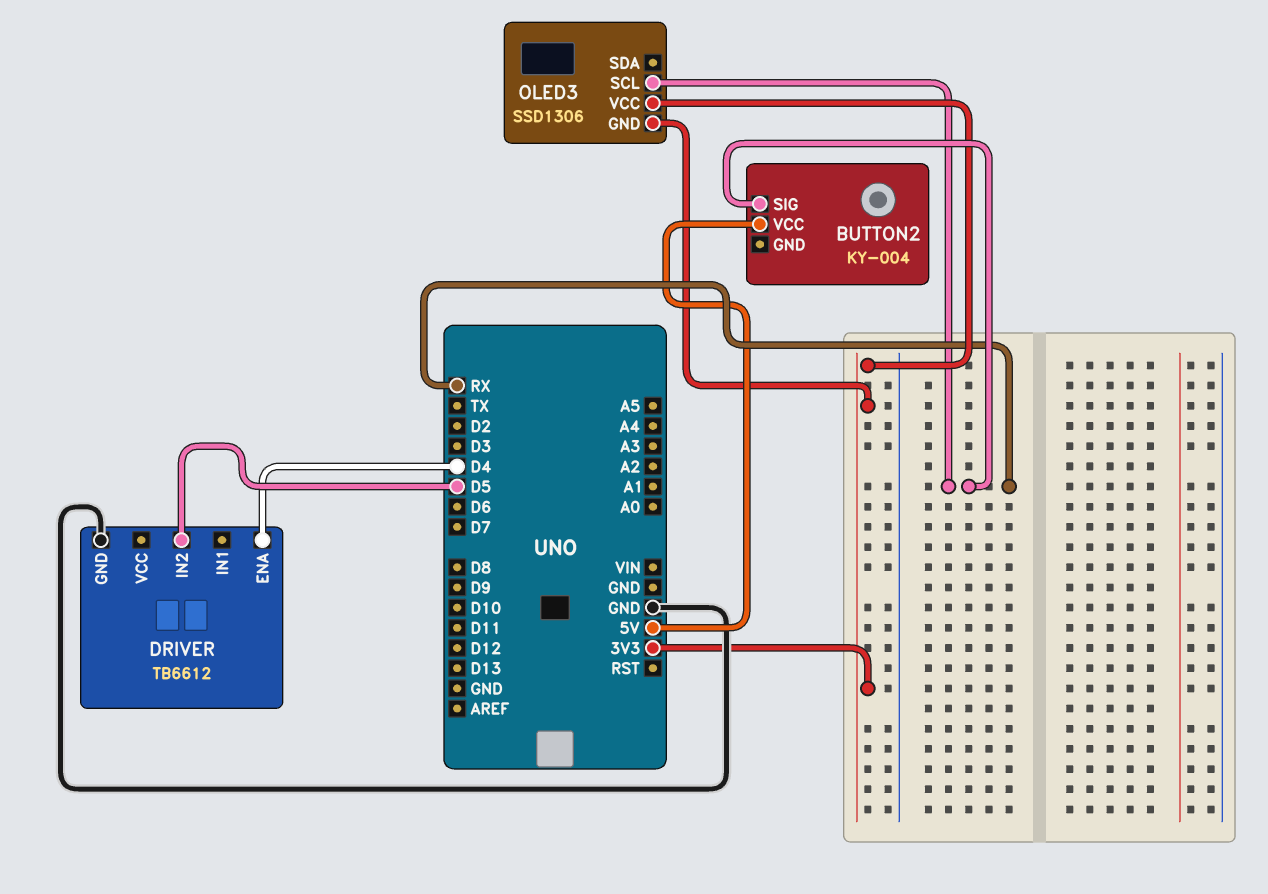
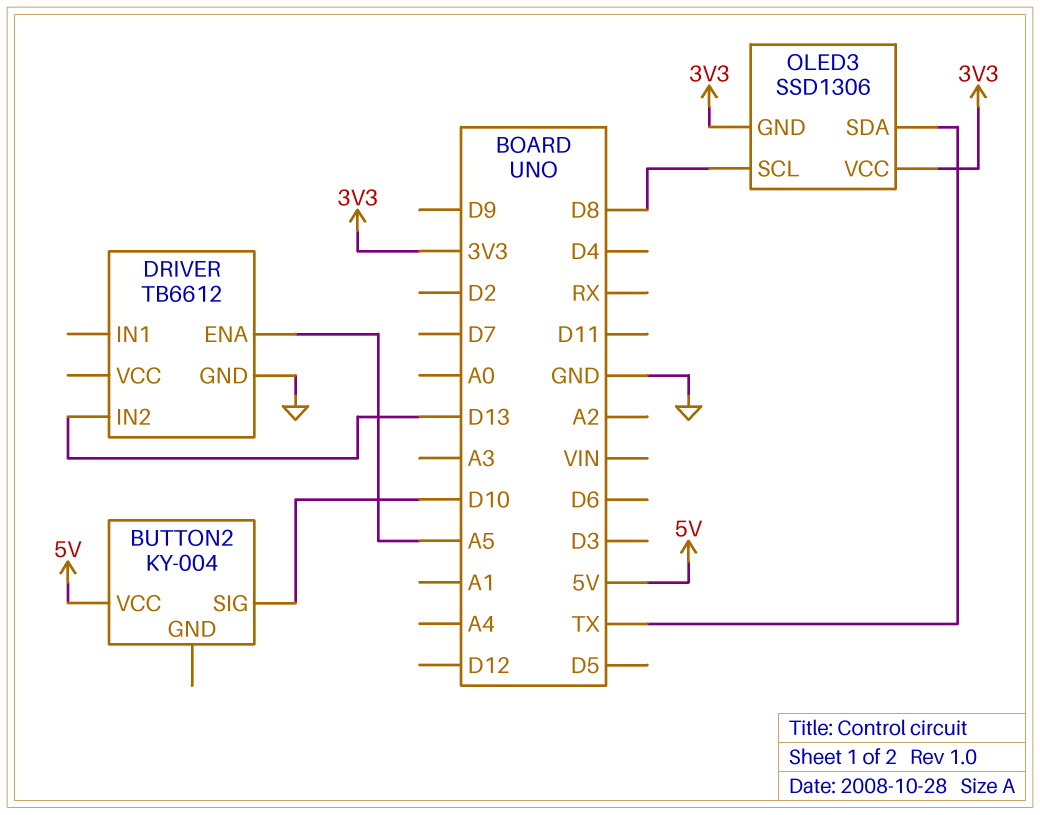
BUTTON2 pin SIG: RX -> D10
DRIVER pin ENA: D4 -> A5
DRIVER pin IN2: D5 -> D13
OLED3 pin SCL: RX -> D8
OLED3 pin SDA: none -> TX

